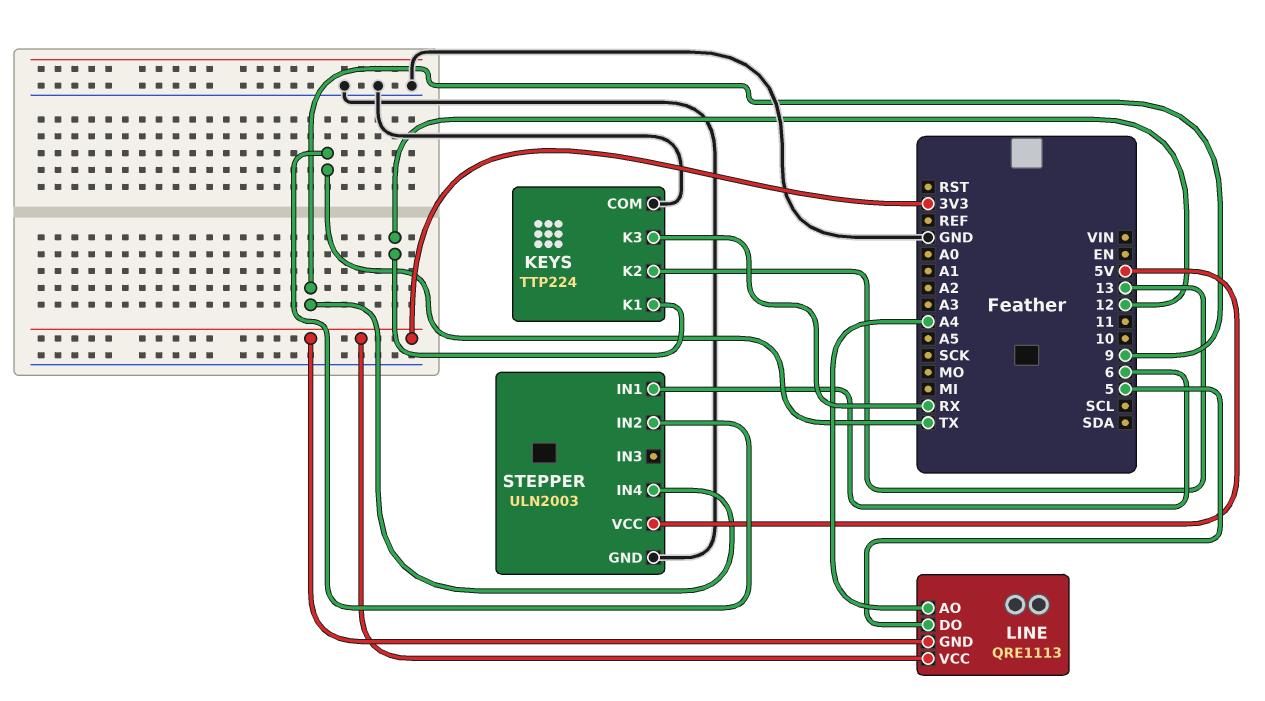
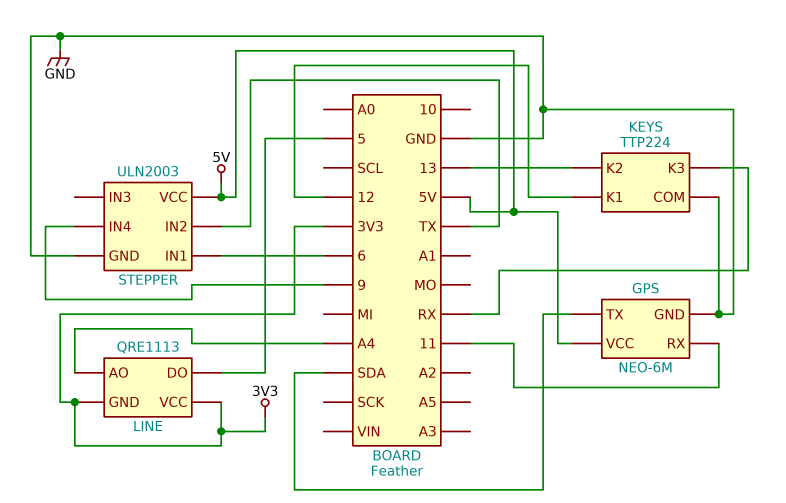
GPS: none -> NEO-6M
GPS pin GND: none -> GND
GPS pin RX: none -> 11
GPS pin TX: none -> SDA
GPS pin VCC: none -> 5V

